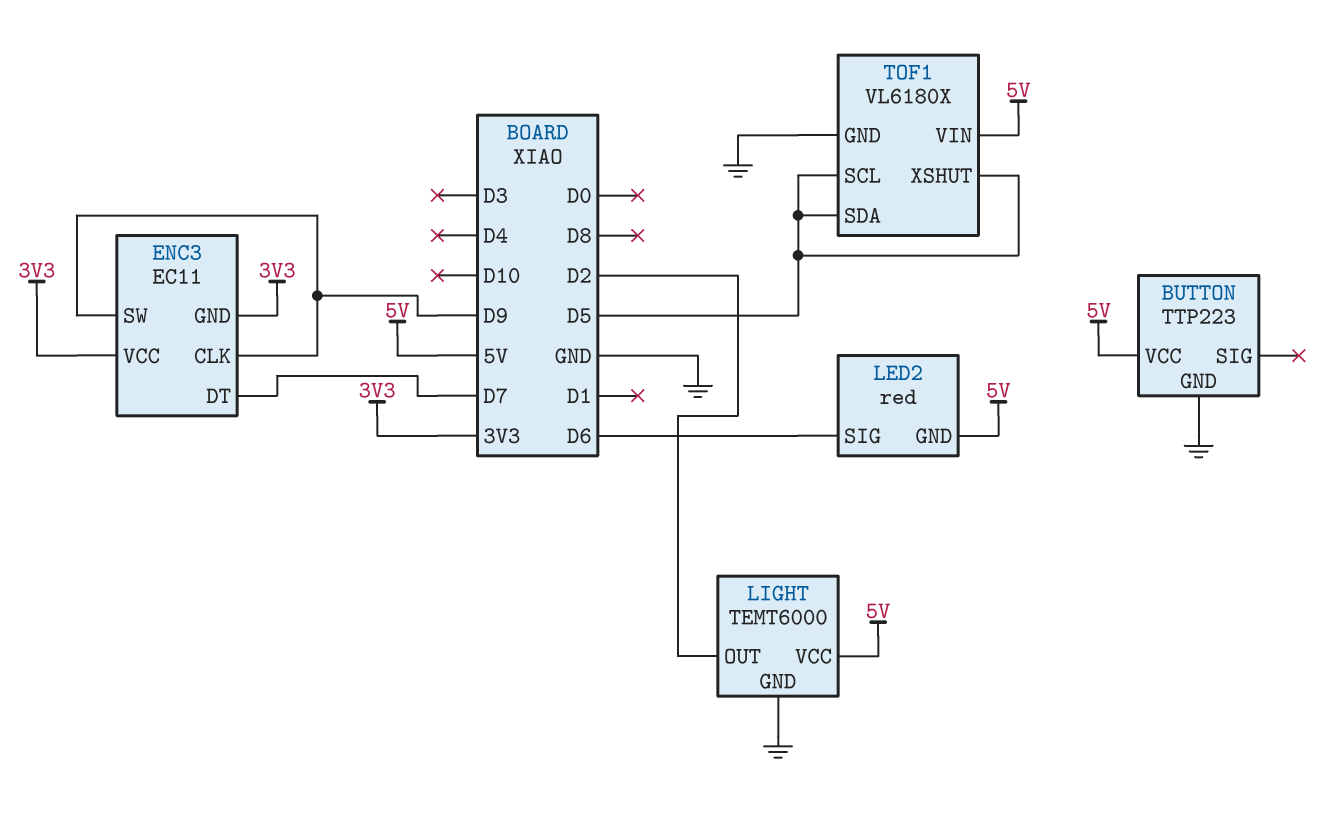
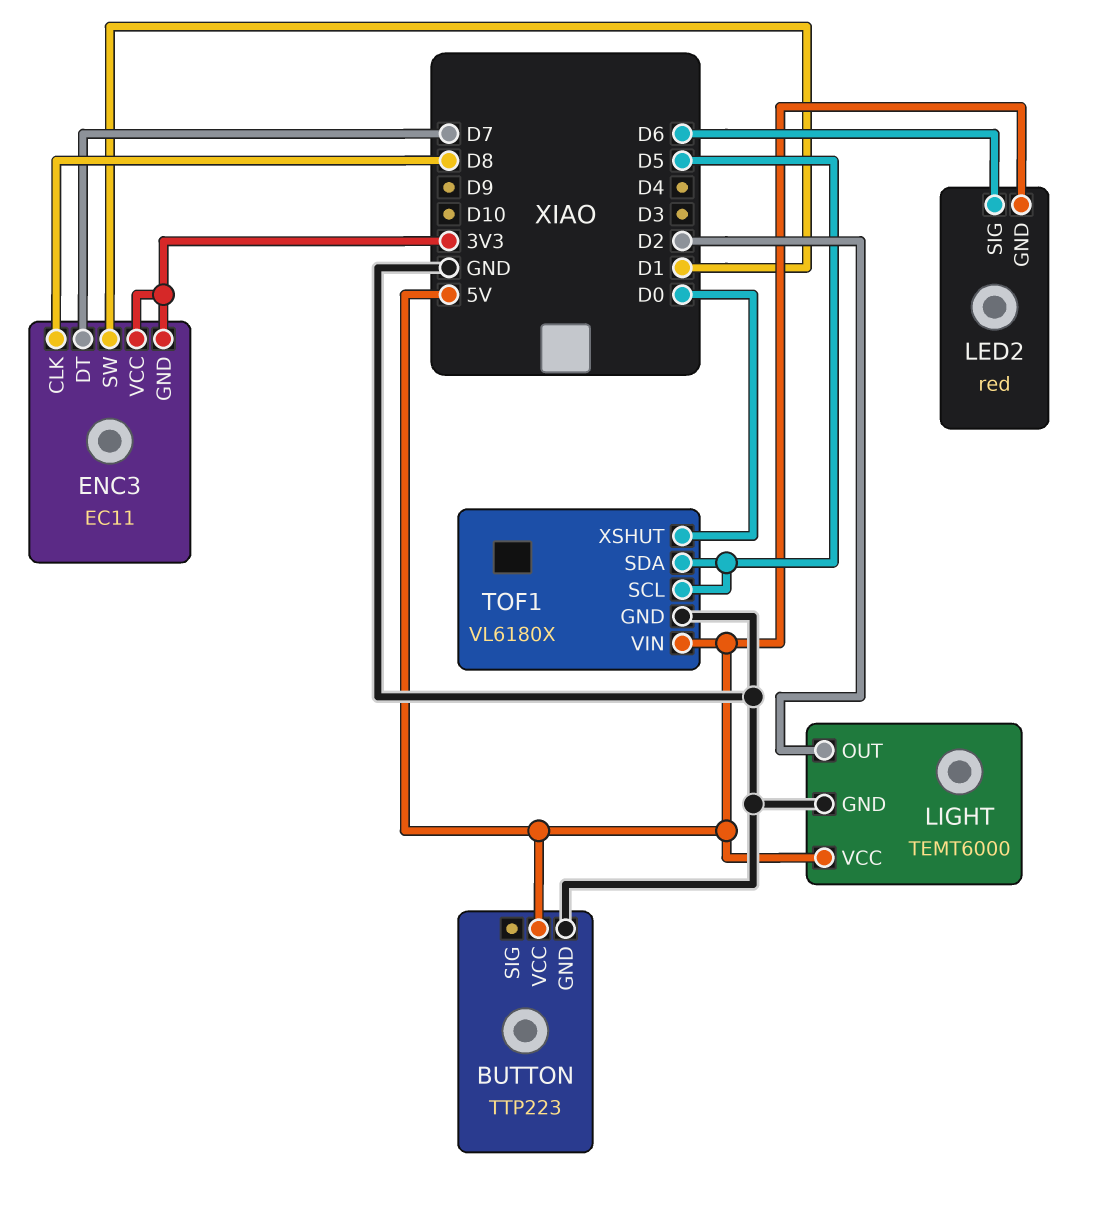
ENC3 pin CLK: D9 -> D8
ENC3 pin SW: D9 -> D1
TOF1 pin XSHUT: D5 -> D0

